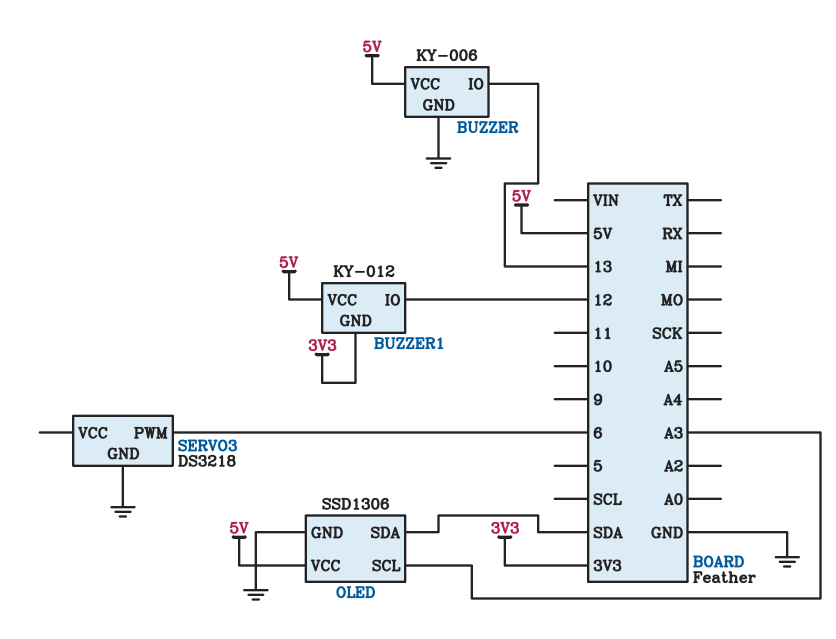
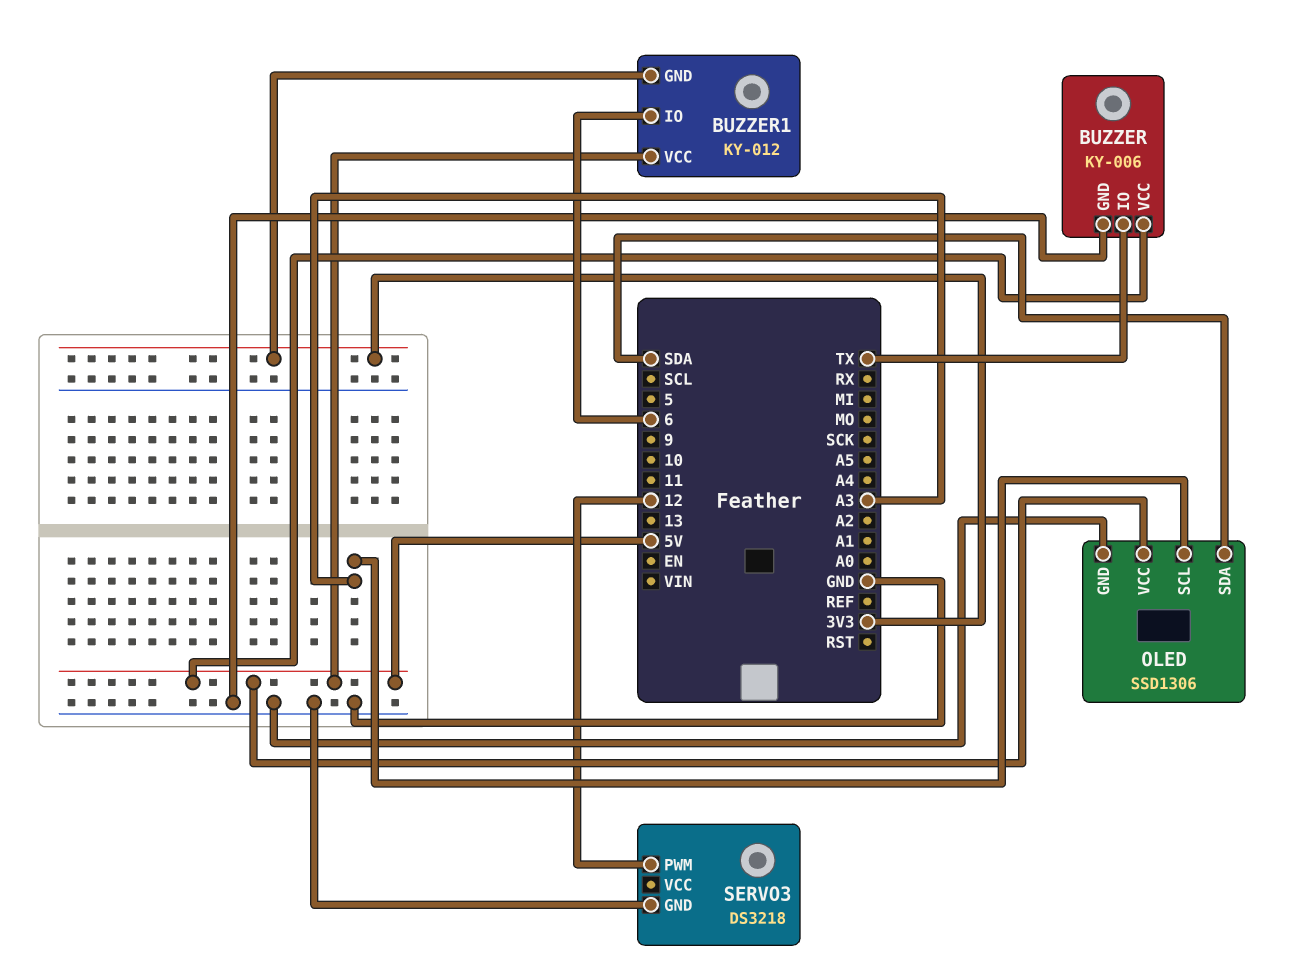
BUZZER pin IO: 13 -> TX
BUZZER1 pin IO: 12 -> 6
SERVO3 pin PWM: 6 -> 12

